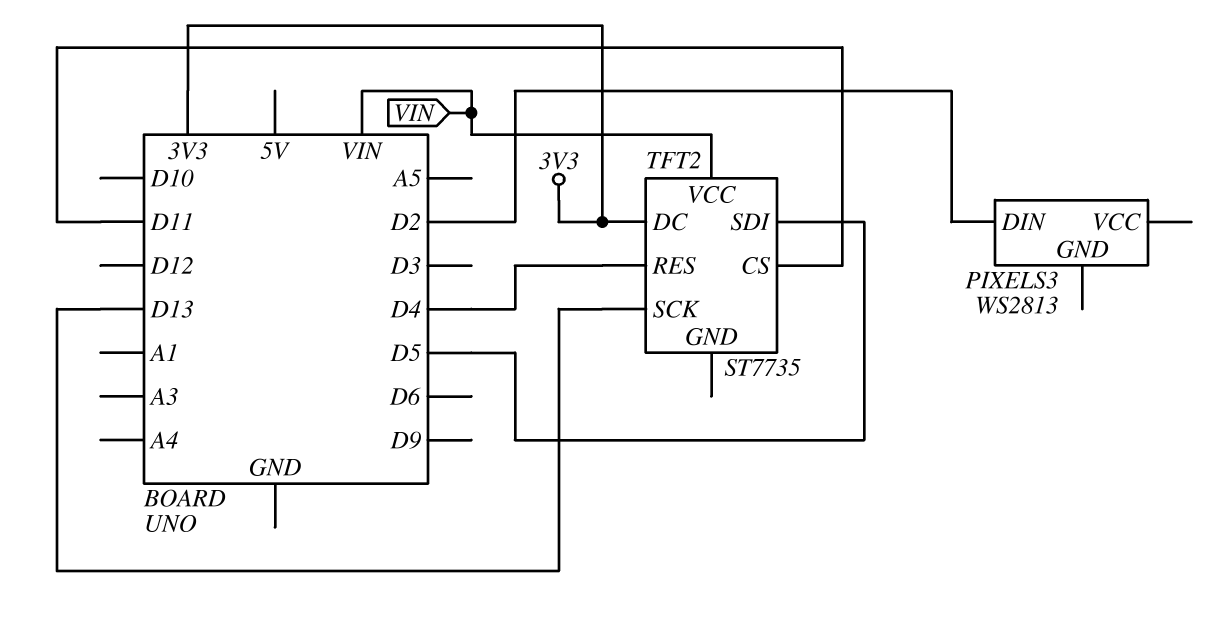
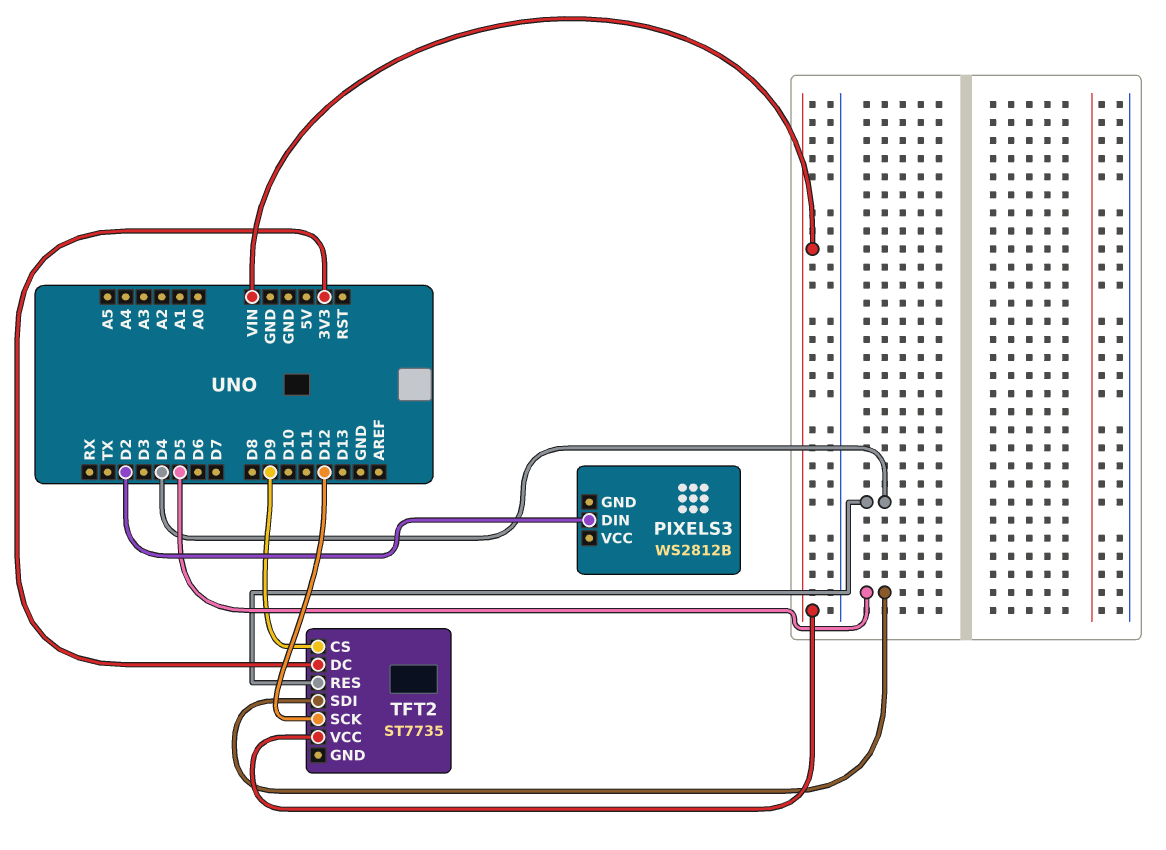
PIXELS3: WS2813 -> WS2812B
TFT2 pin CS: D11 -> D9
TFT2 pin SCK: D13 -> D12

